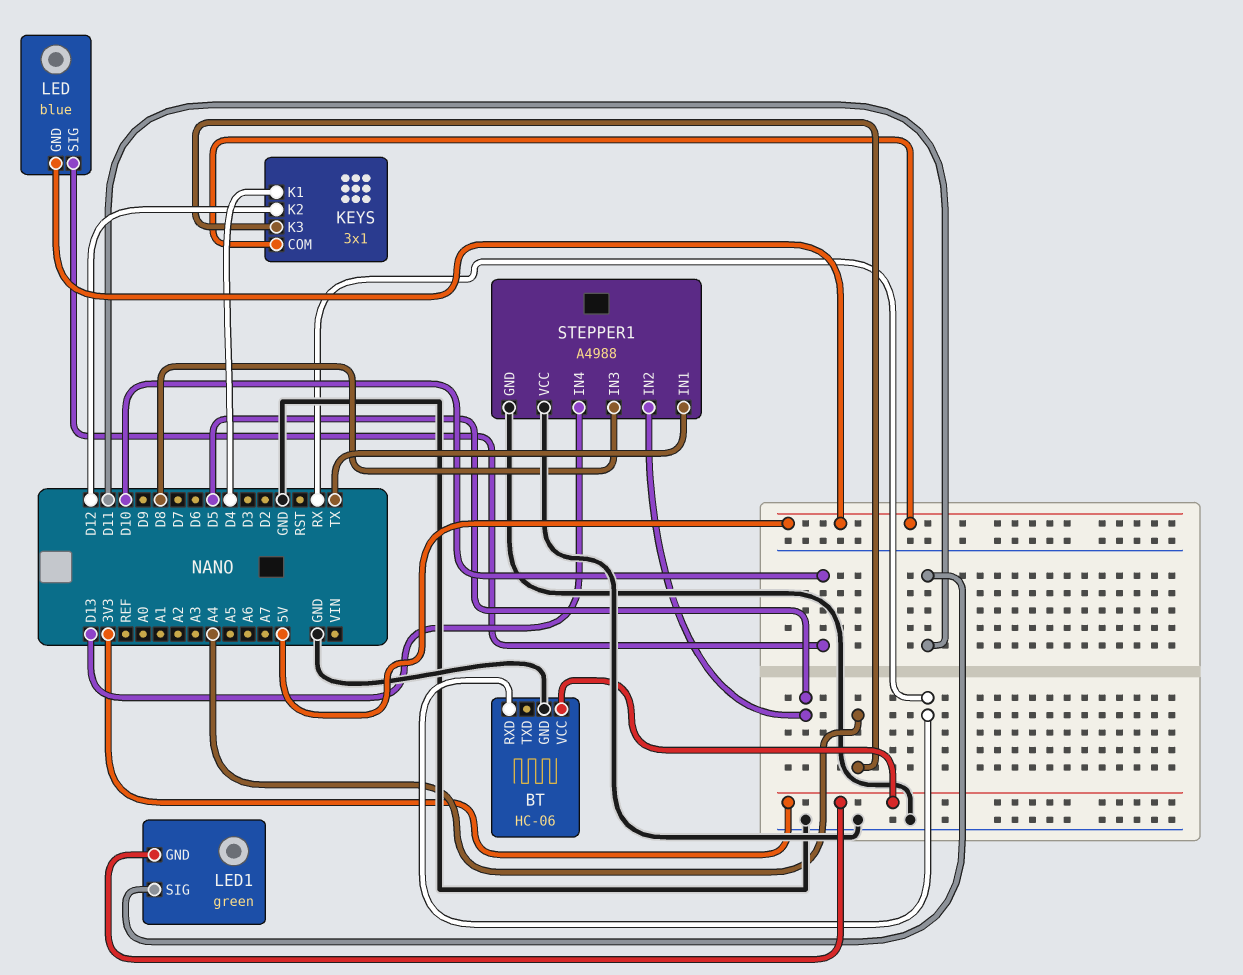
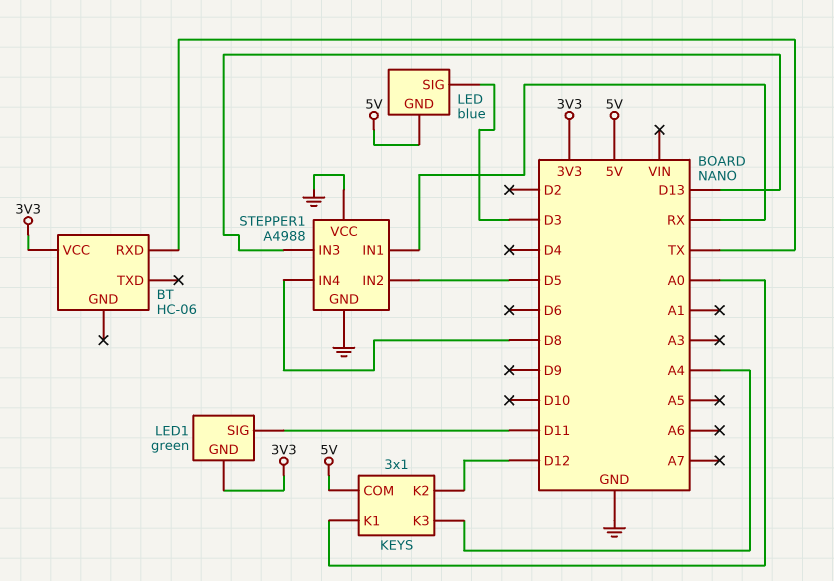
BT pin GND: GND -> none
BT pin RXD: RX -> TX
KEYS pin K1: D4 -> A0
LED pin SIG: D10 -> D3
STEPPER1 pin IN1: TX -> RX
STEPPER1 pin IN3: D8 -> D13
STEPPER1 pin IN4: D13 -> D8

